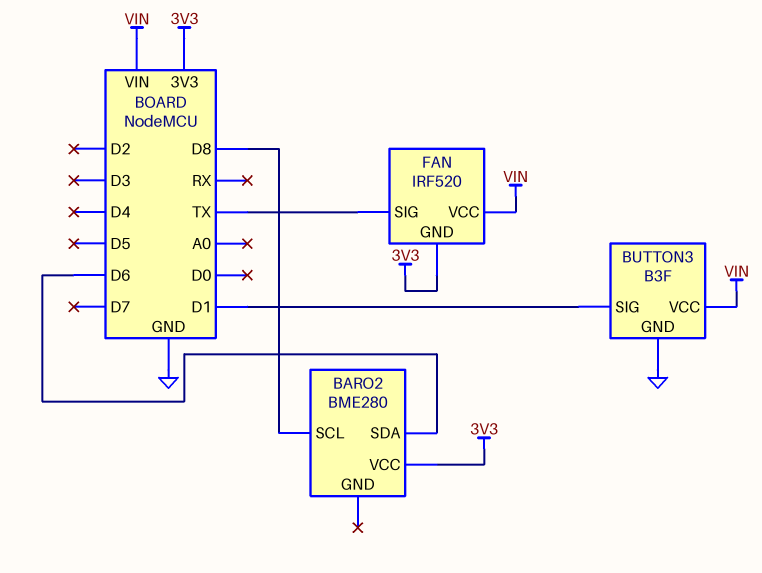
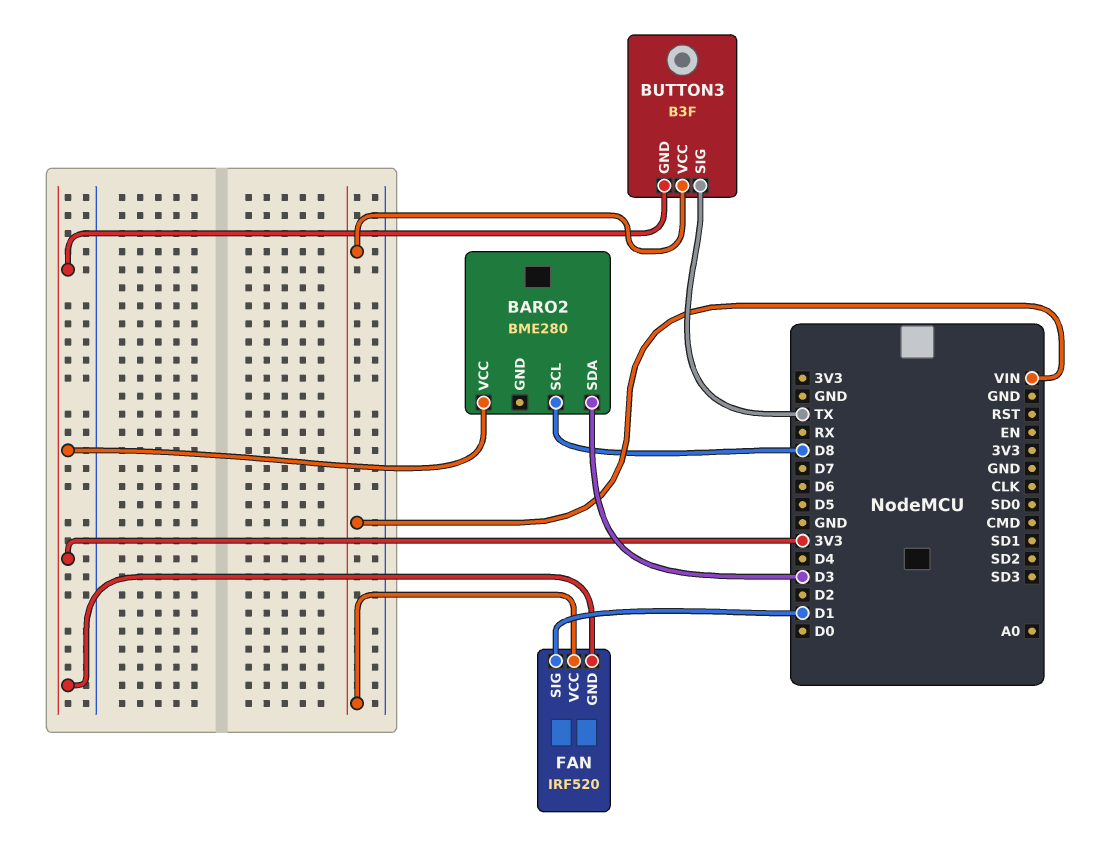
BARO2 pin SDA: D6 -> D3
BUTTON3 pin GND: GND -> 3V3
BUTTON3 pin SIG: D1 -> TX
FAN pin SIG: TX -> D1

